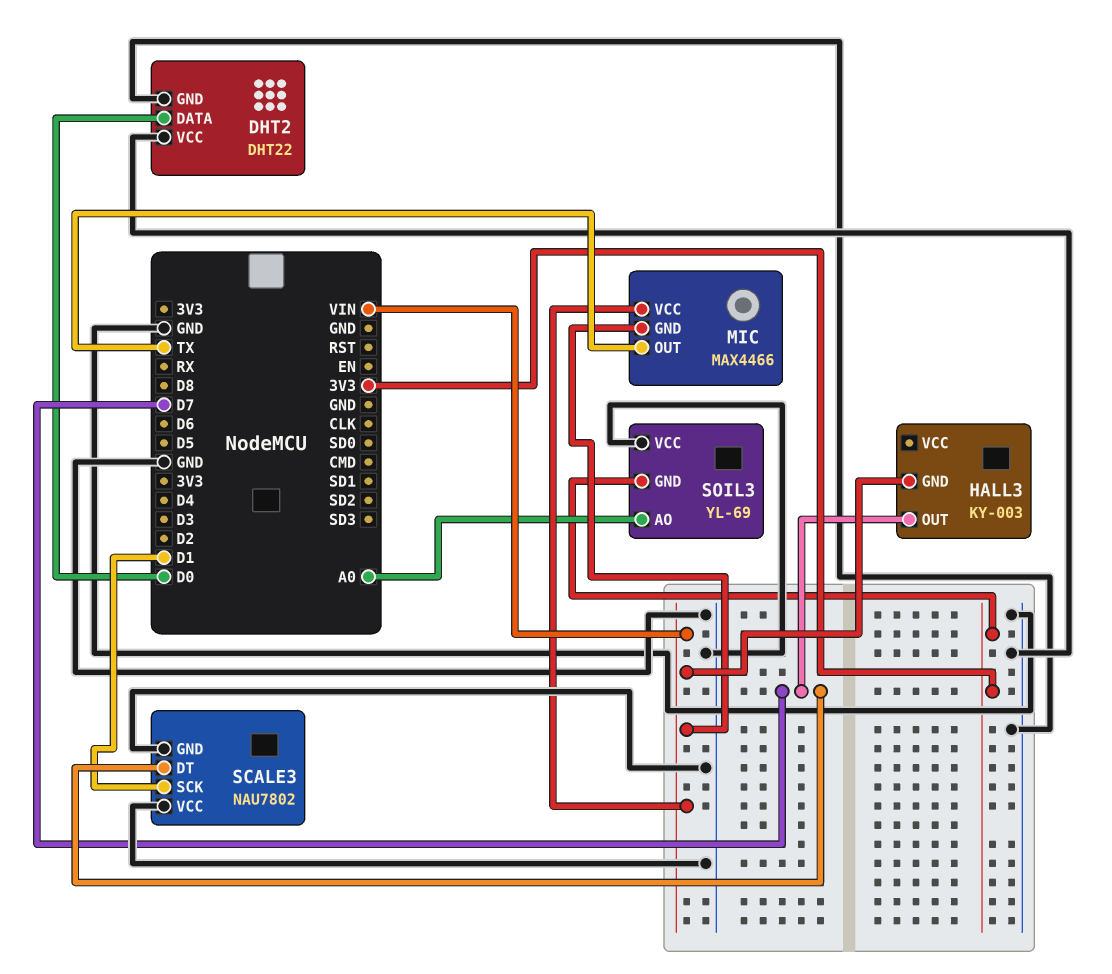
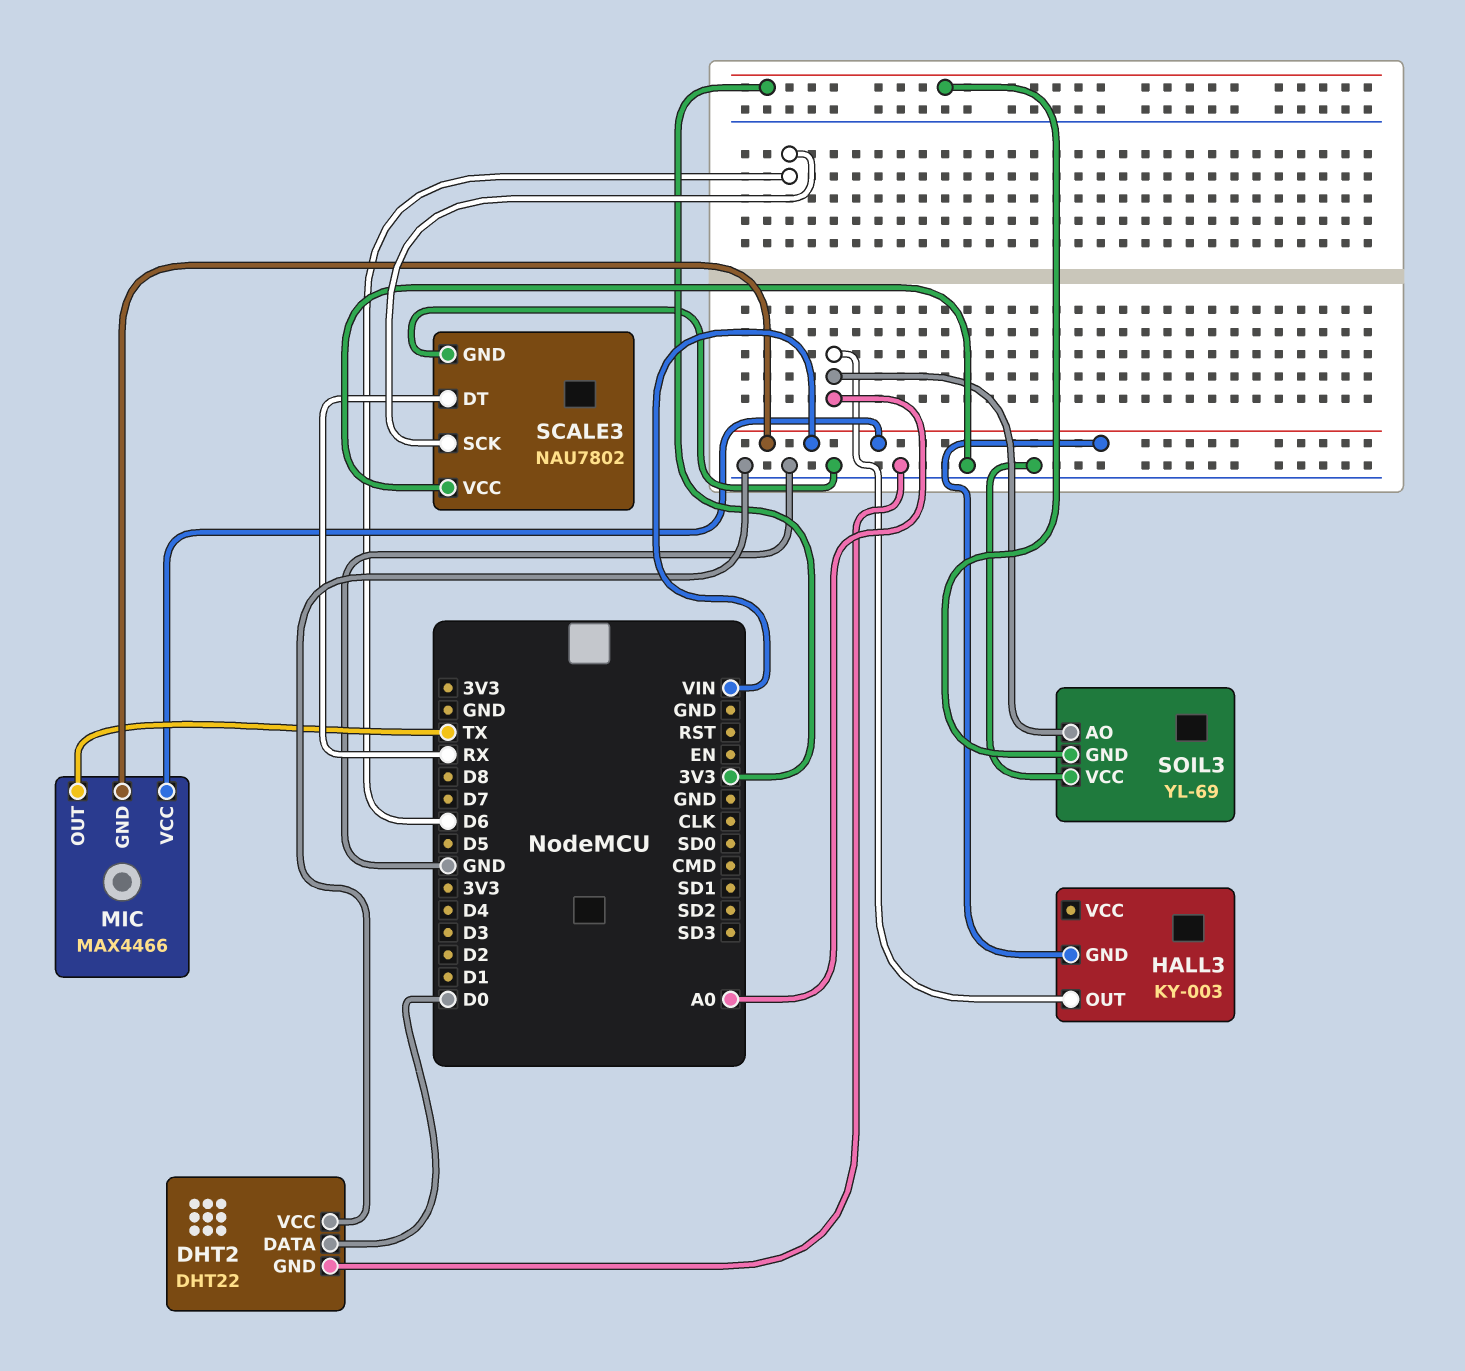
HALL3 pin OUT: D7 -> A0
SCALE3 pin DT: D7 -> RX
SCALE3 pin SCK: D1 -> D6

